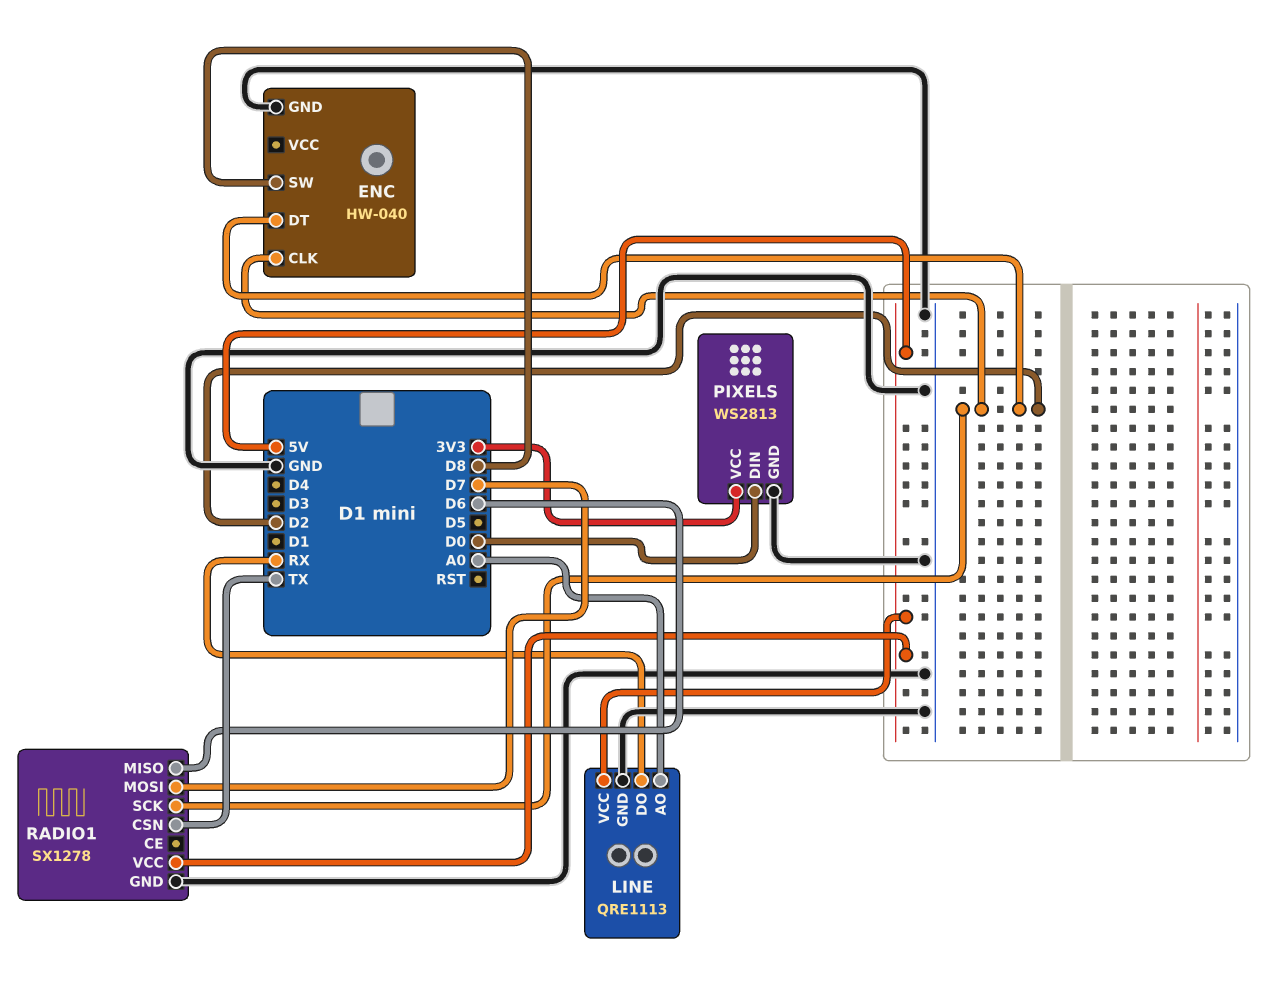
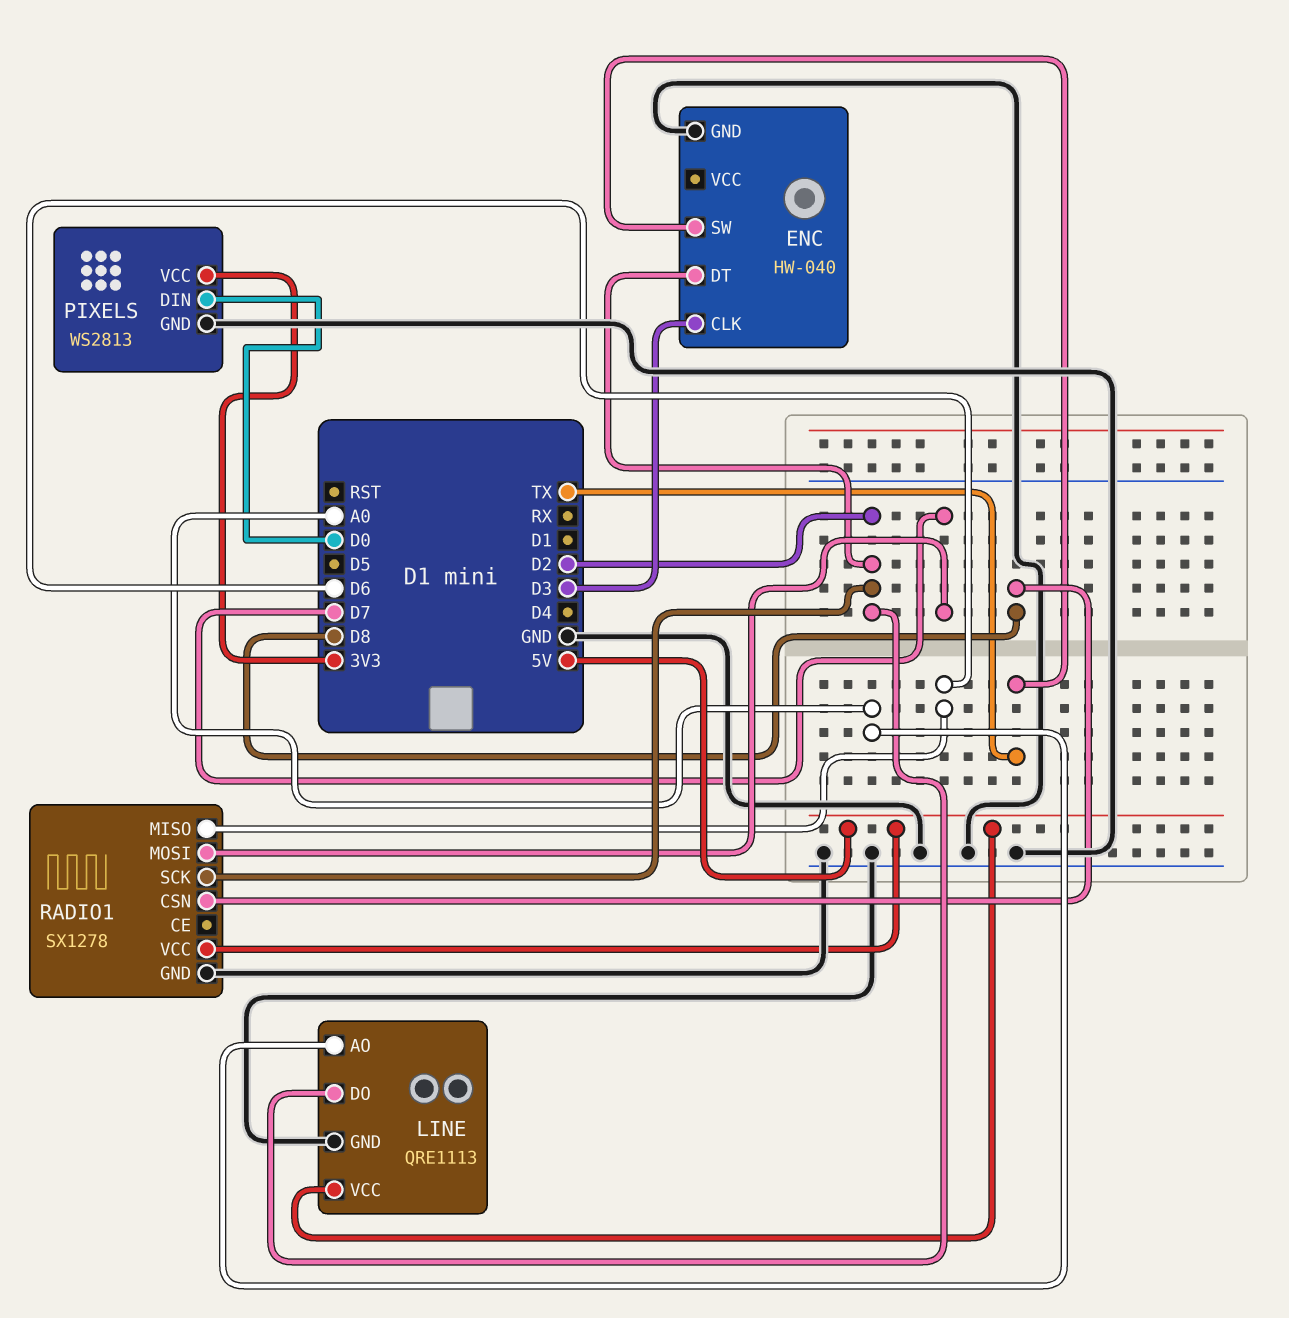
ENC pin CLK: D2 -> D3
ENC pin SW: D8 -> TX
LINE pin DO: RX -> D2
RADIO1 pin CSN: TX -> D8

